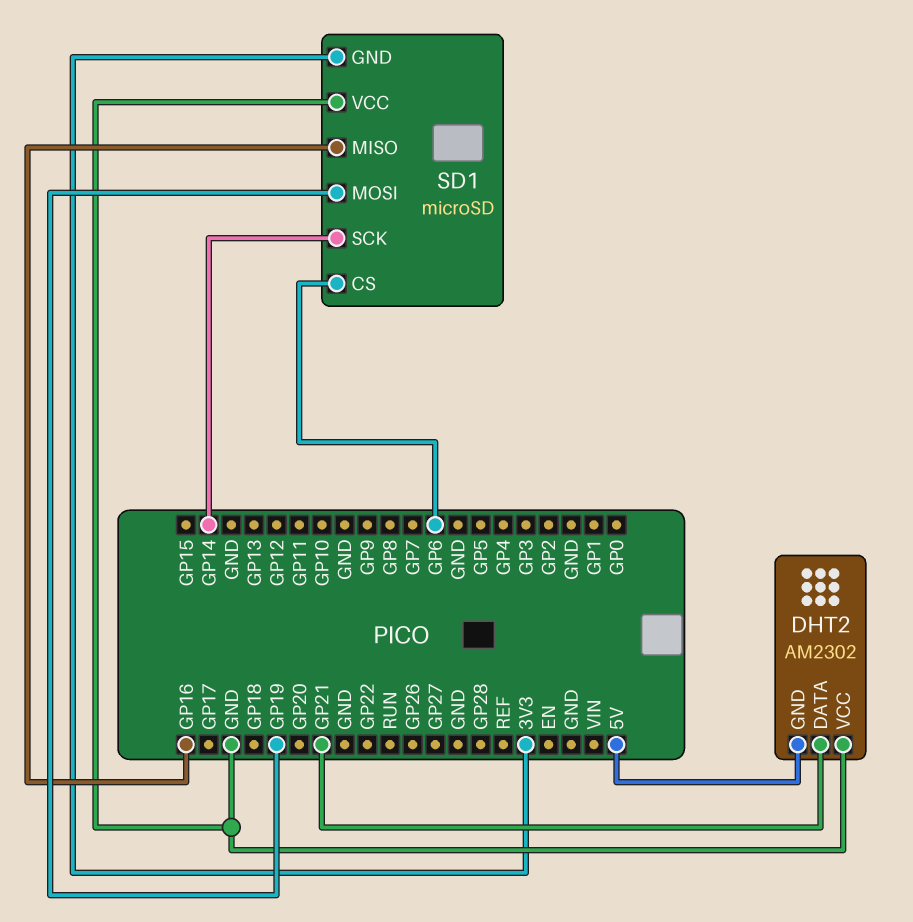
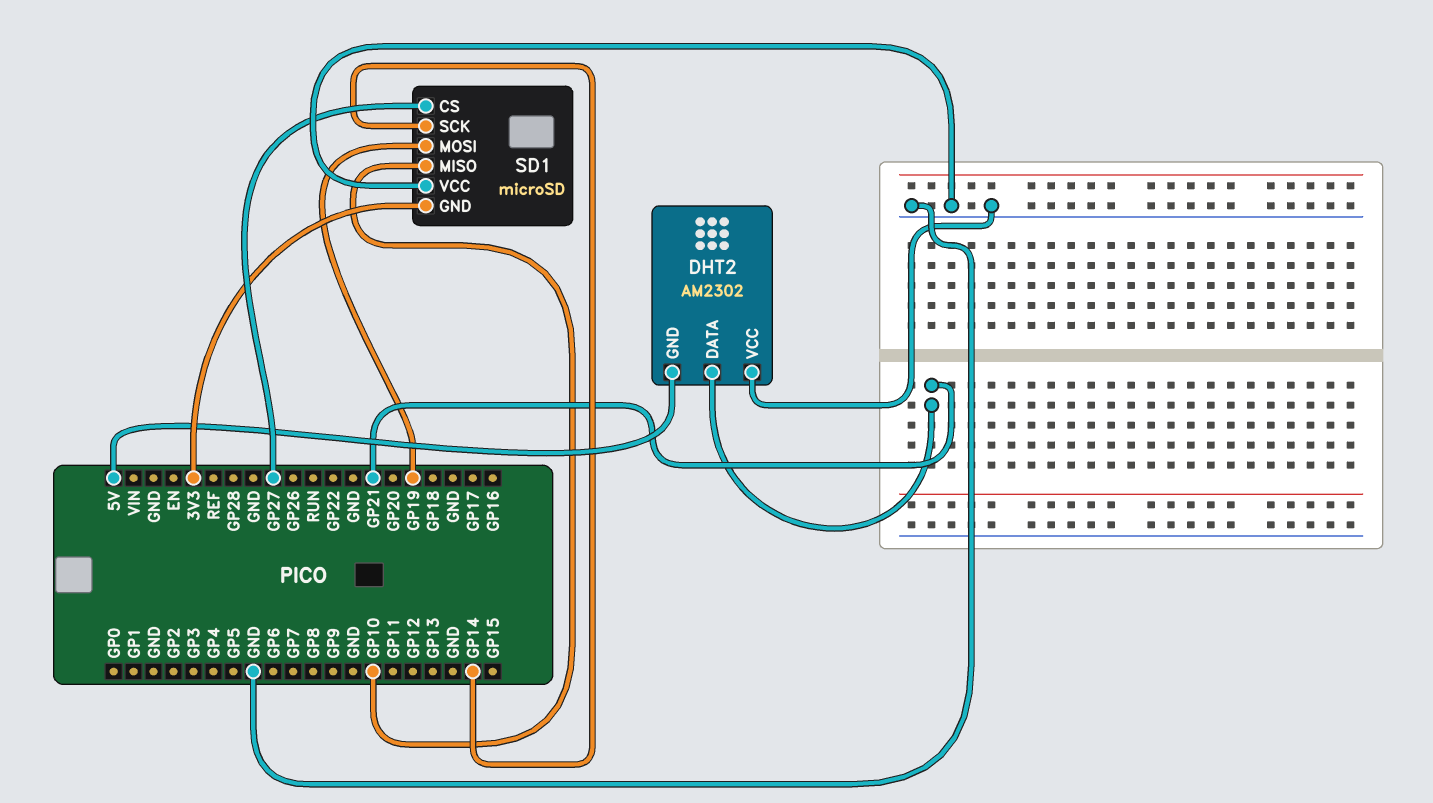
SD1 pin CS: GP6 -> GP27
SD1 pin MISO: GP16 -> GP10

